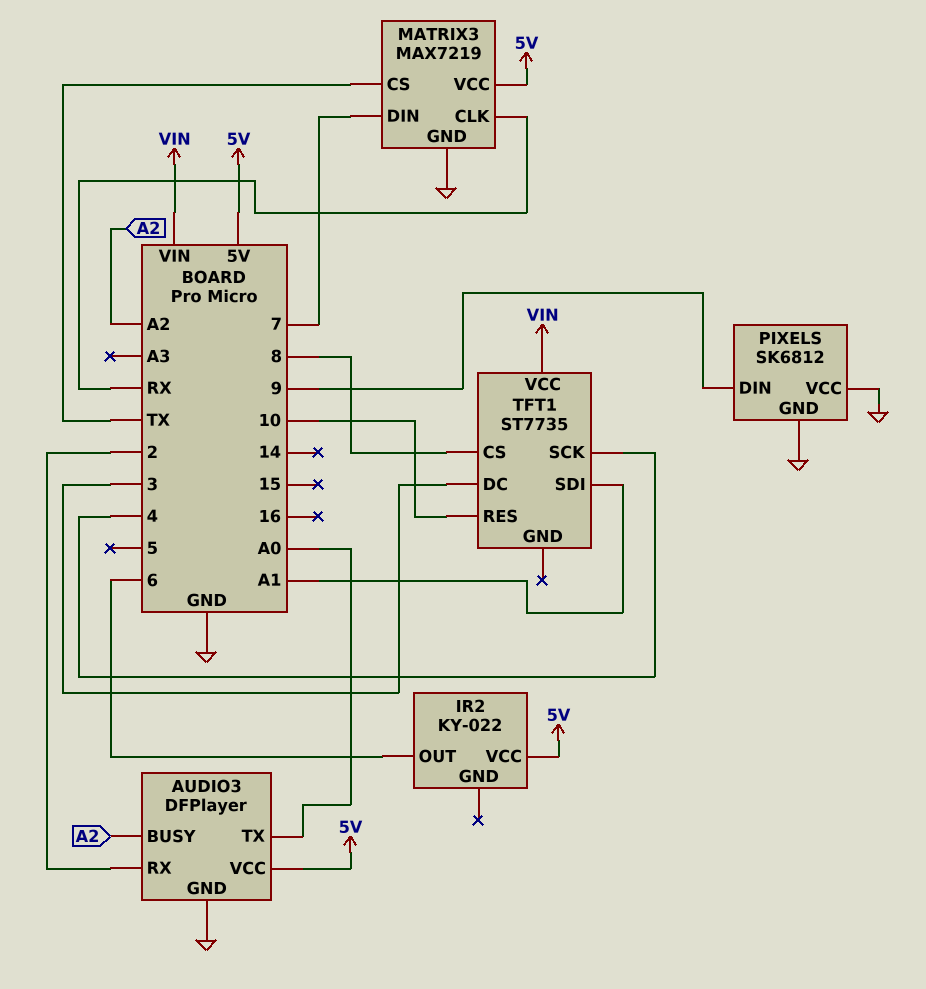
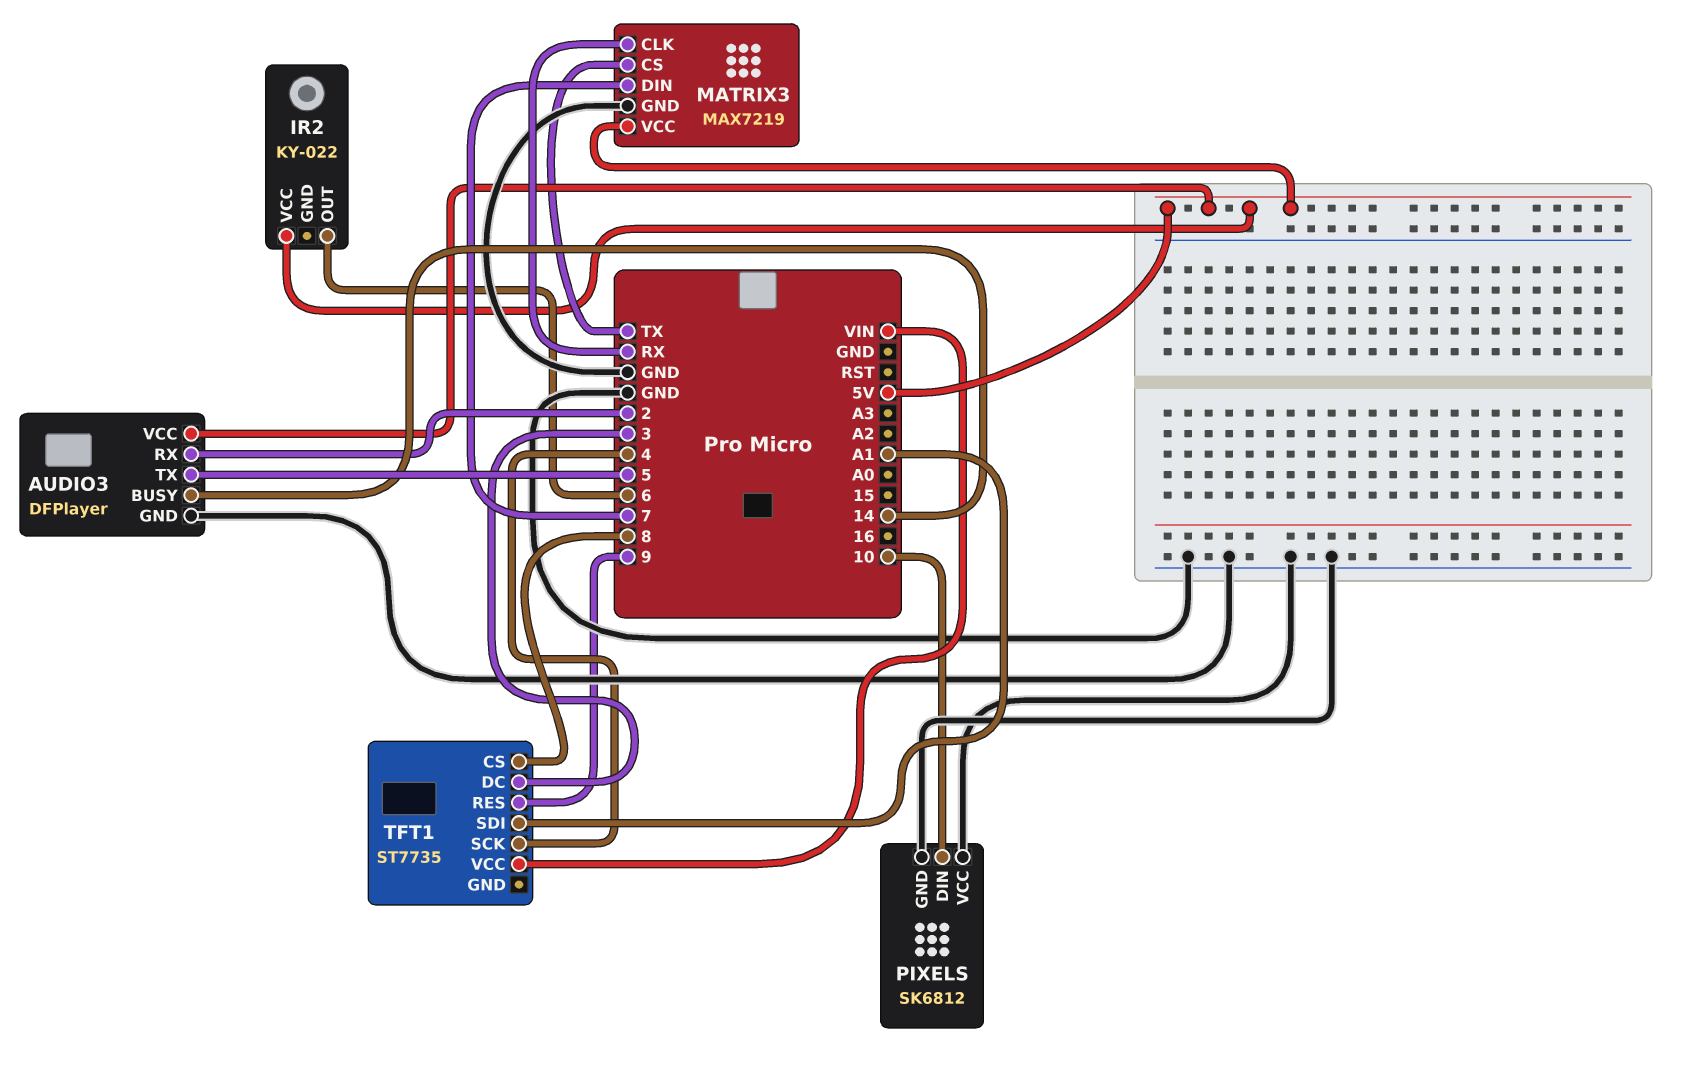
AUDIO3 pin BUSY: A2 -> 14
AUDIO3 pin TX: A0 -> 5
PIXELS pin DIN: 9 -> 10
TFT1 pin RES: 10 -> 9

